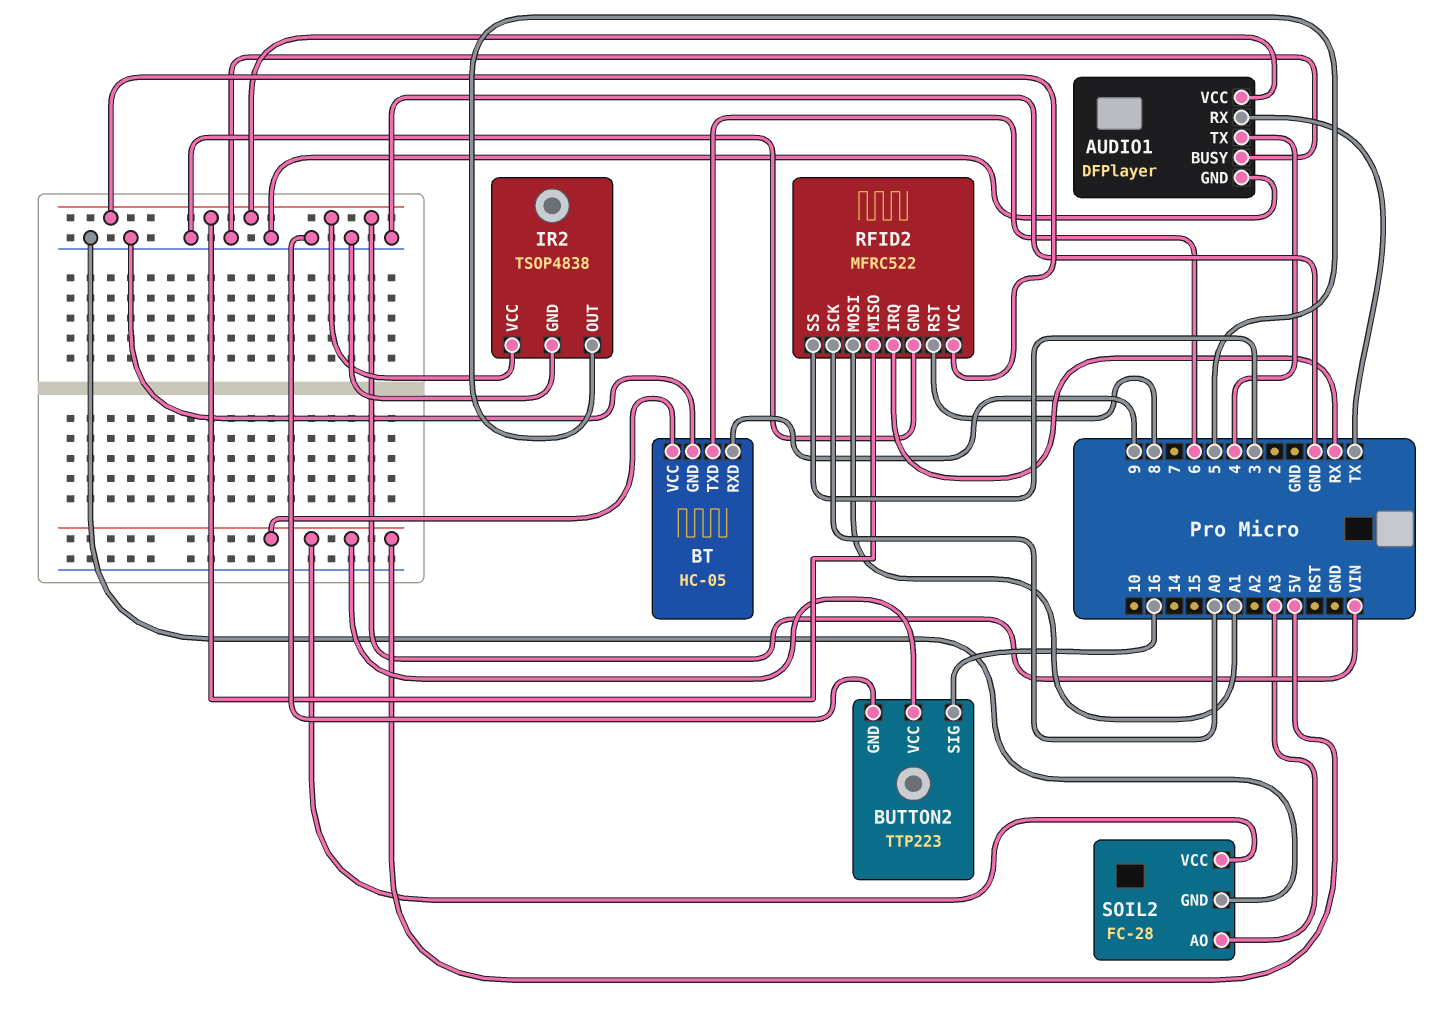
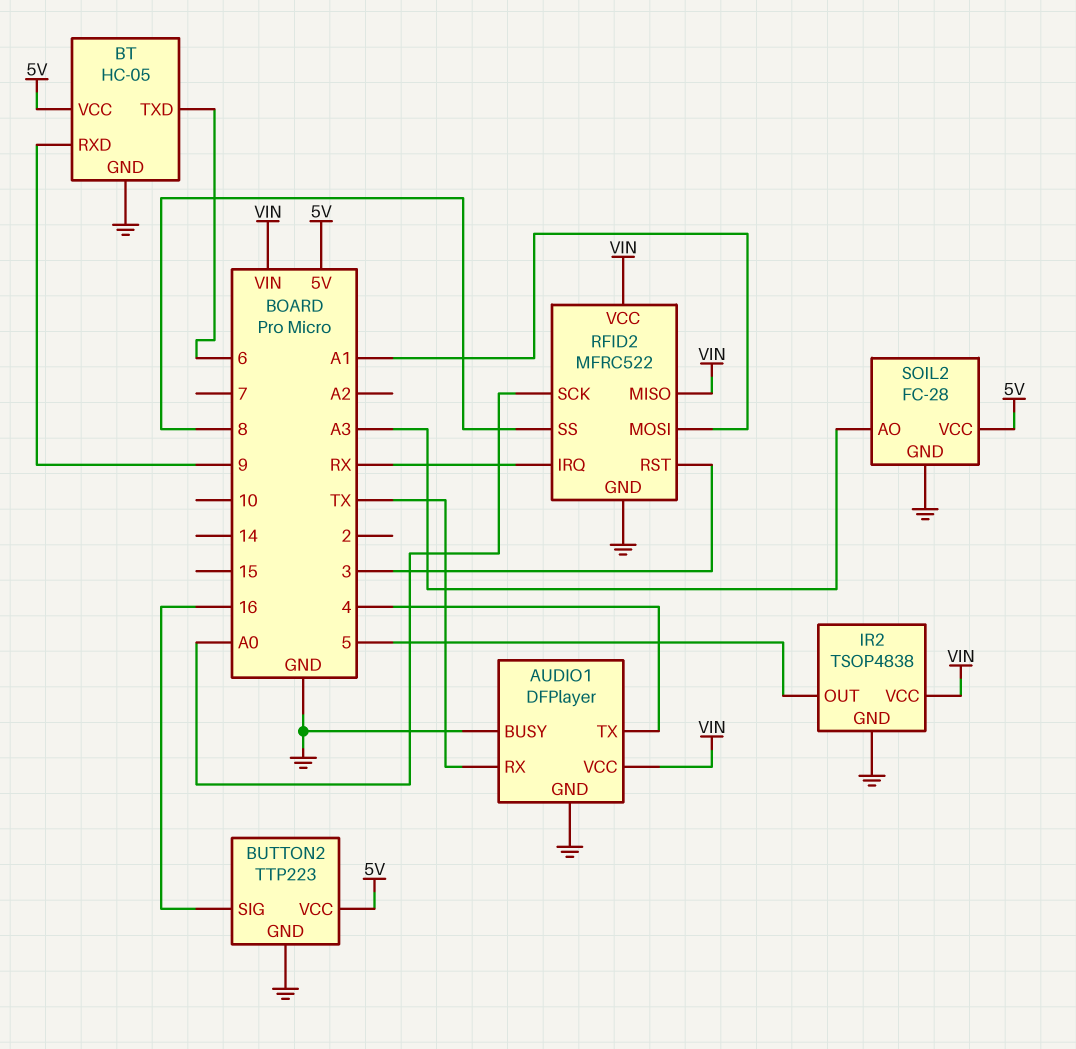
RFID2 pin RST: 8 -> 3
RFID2 pin SS: 3 -> 8

